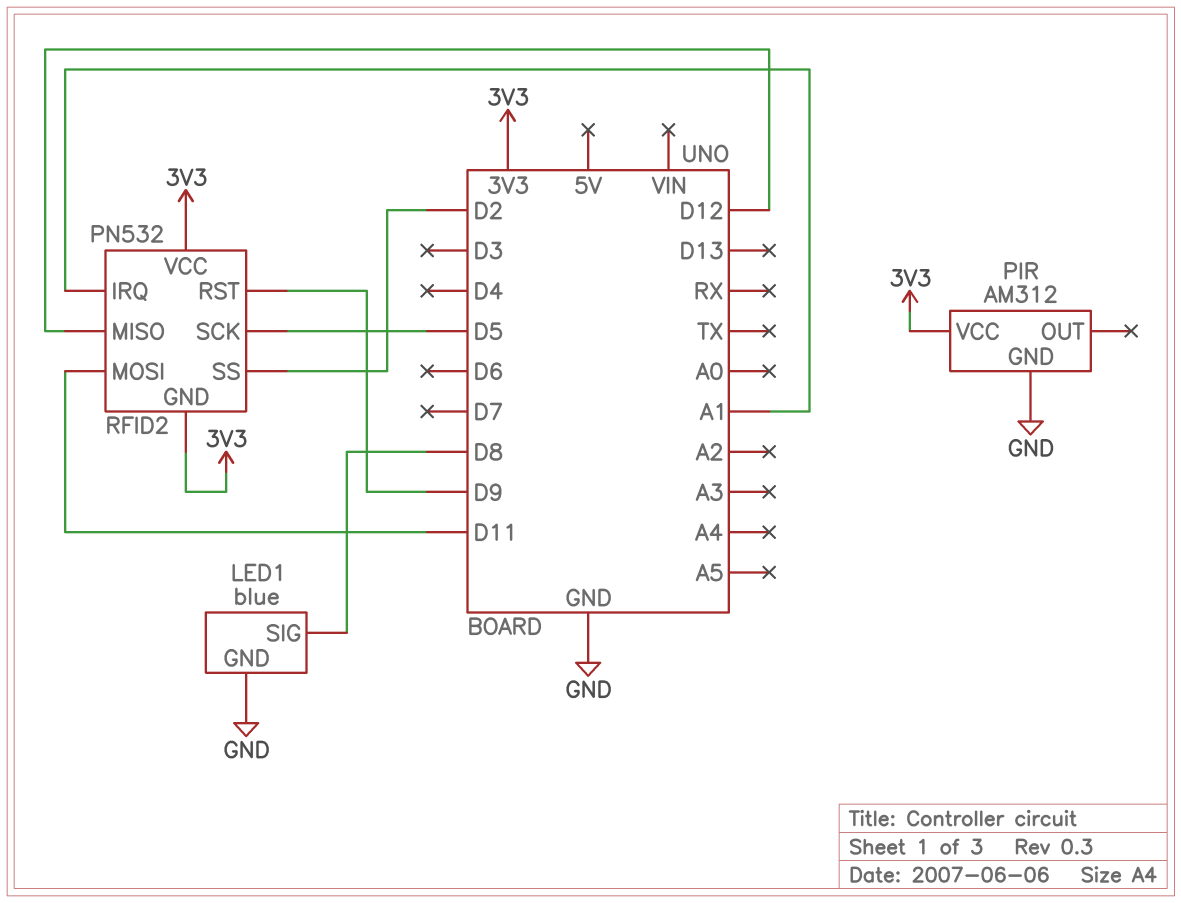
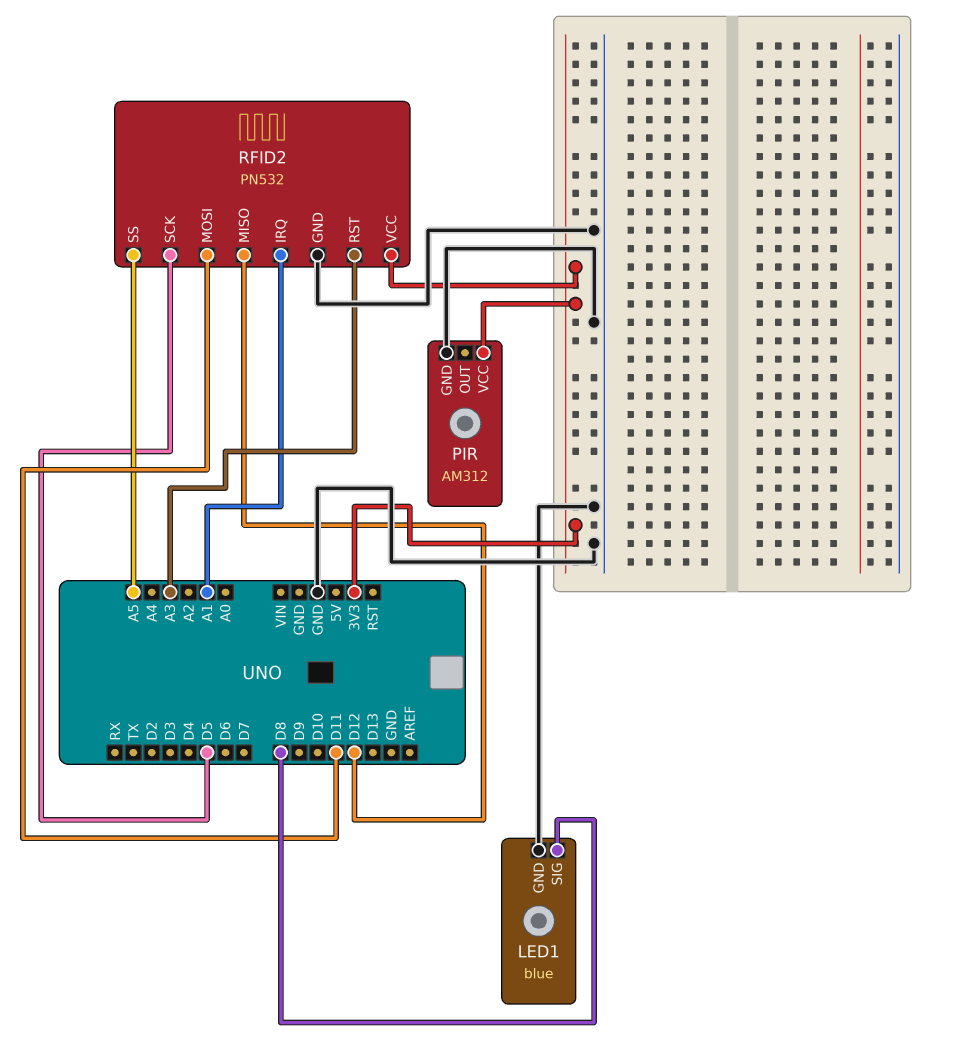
RFID2 pin GND: 3V3 -> GND
RFID2 pin RST: D9 -> A3
RFID2 pin SS: D2 -> A5

